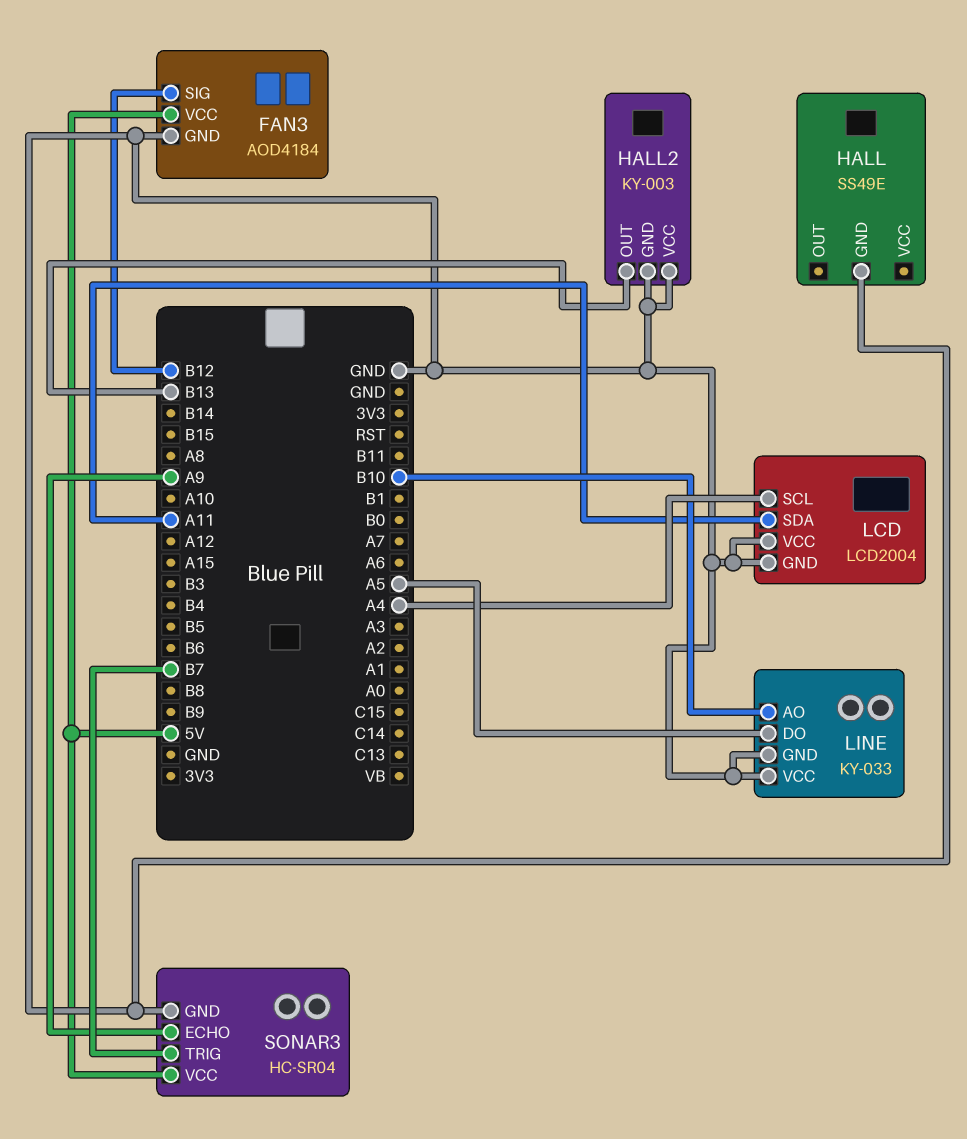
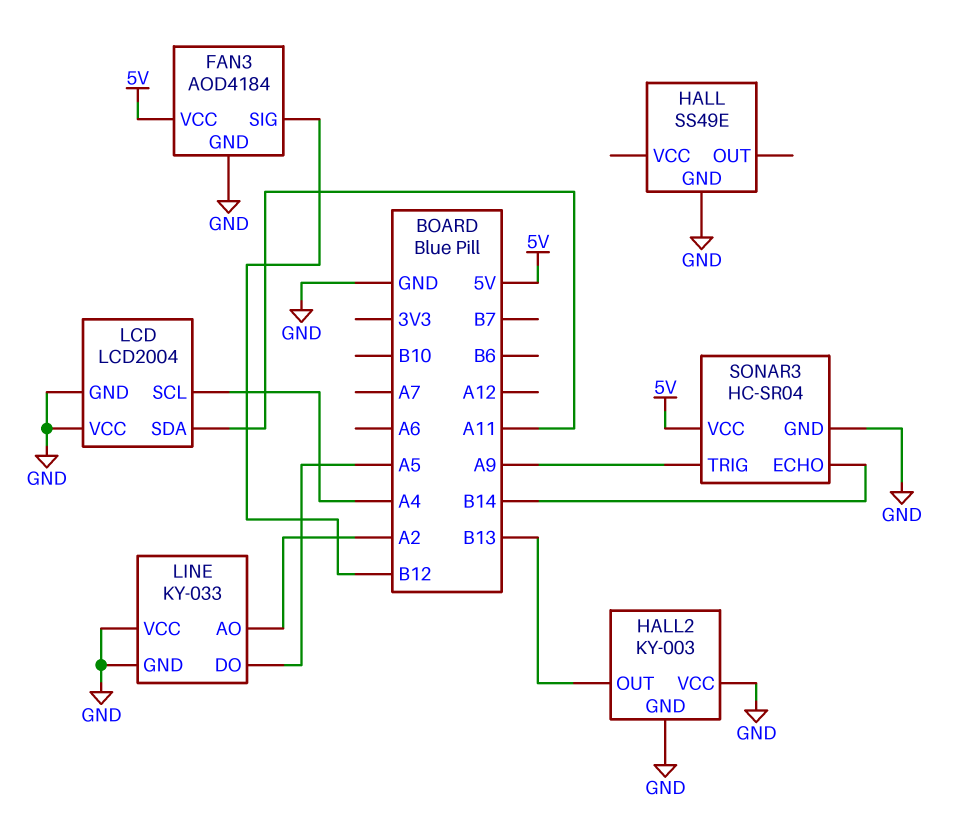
LINE pin AO: B10 -> A2
SONAR3 pin ECHO: A9 -> B14
SONAR3 pin TRIG: B7 -> A9

